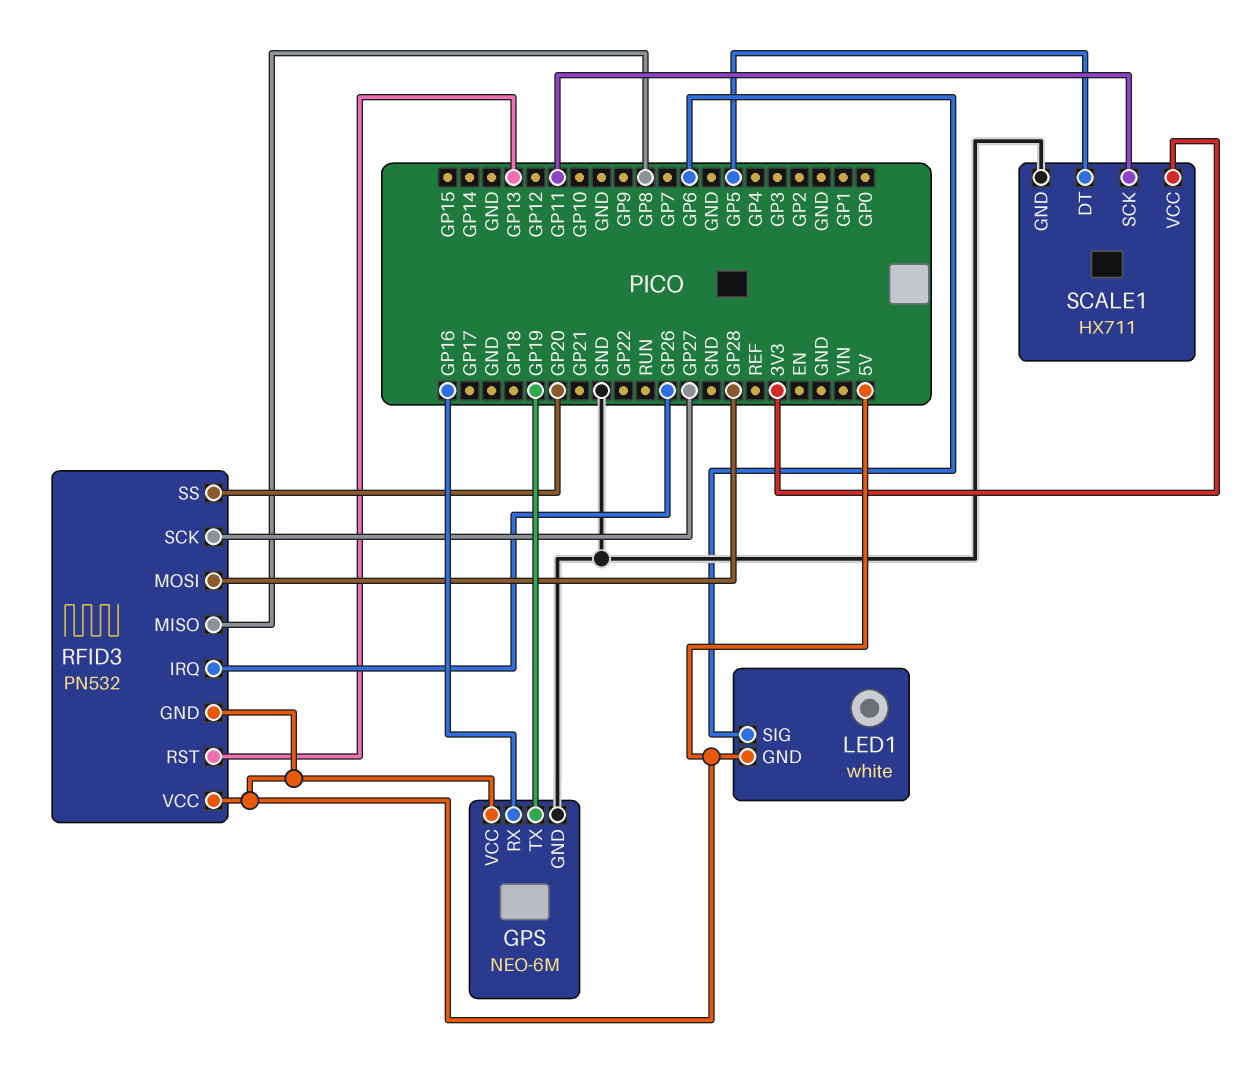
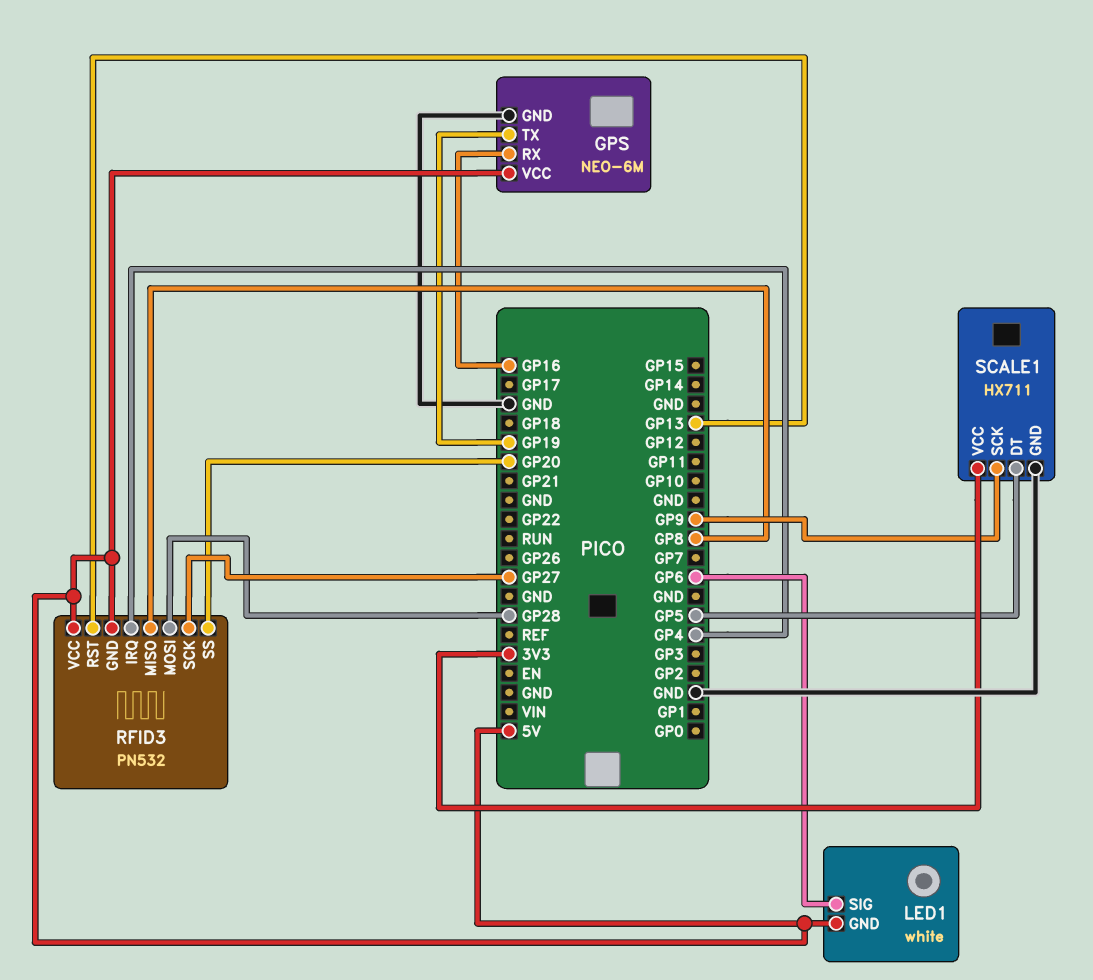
RFID3 pin IRQ: GP26 -> GP4
SCALE1 pin SCK: GP11 -> GP9

